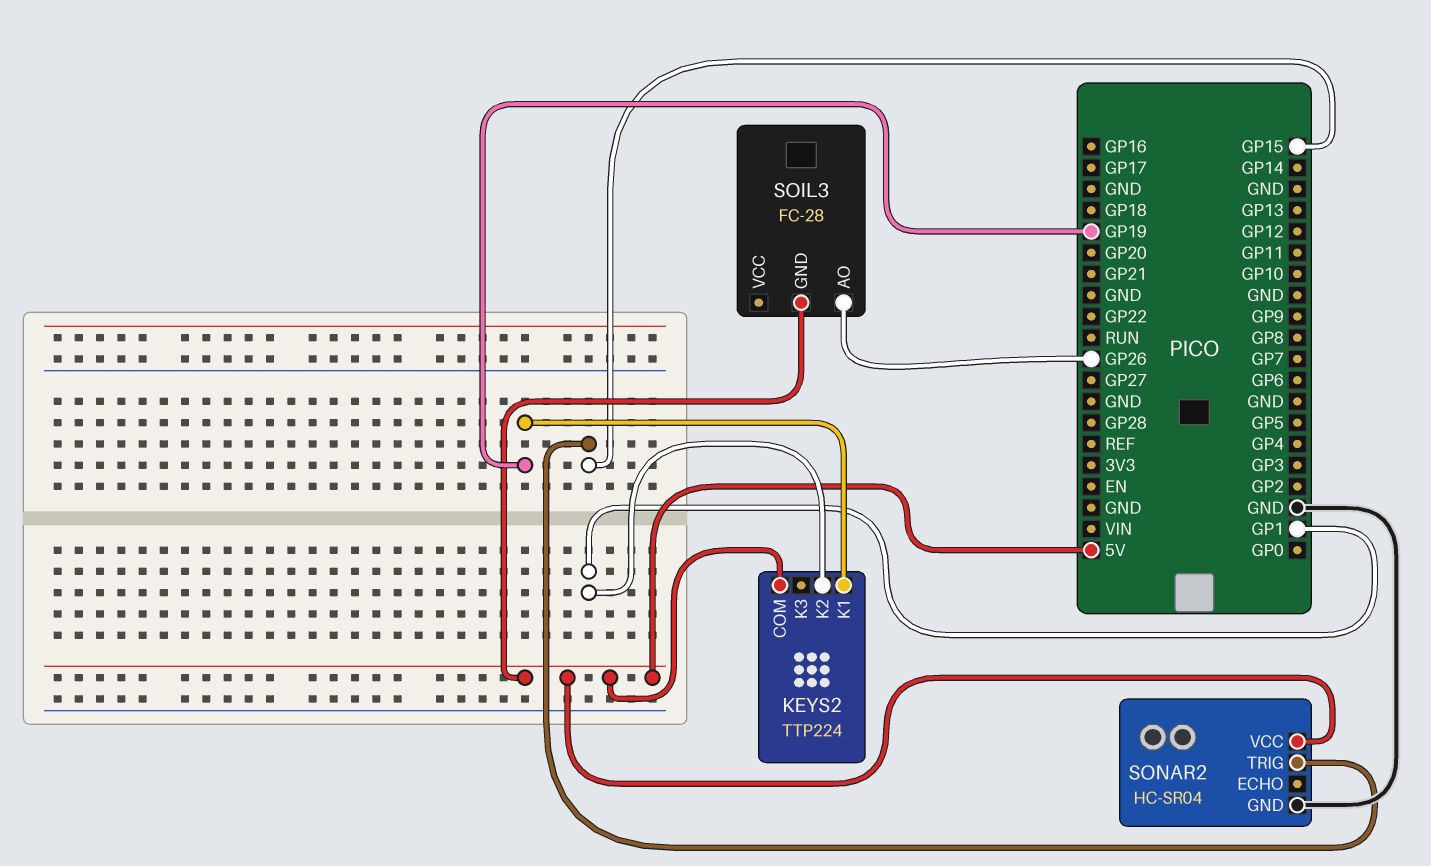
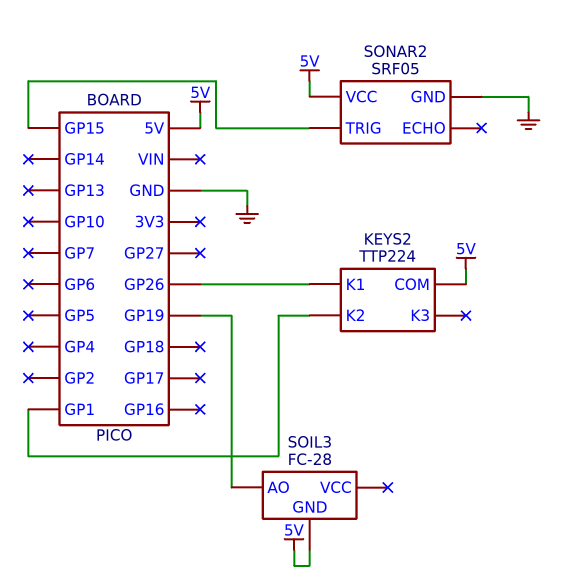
KEYS2 pin K1: GP19 -> GP26
SOIL3 pin AO: GP26 -> GP19
SONAR2: HC-SR04 -> SRF05

